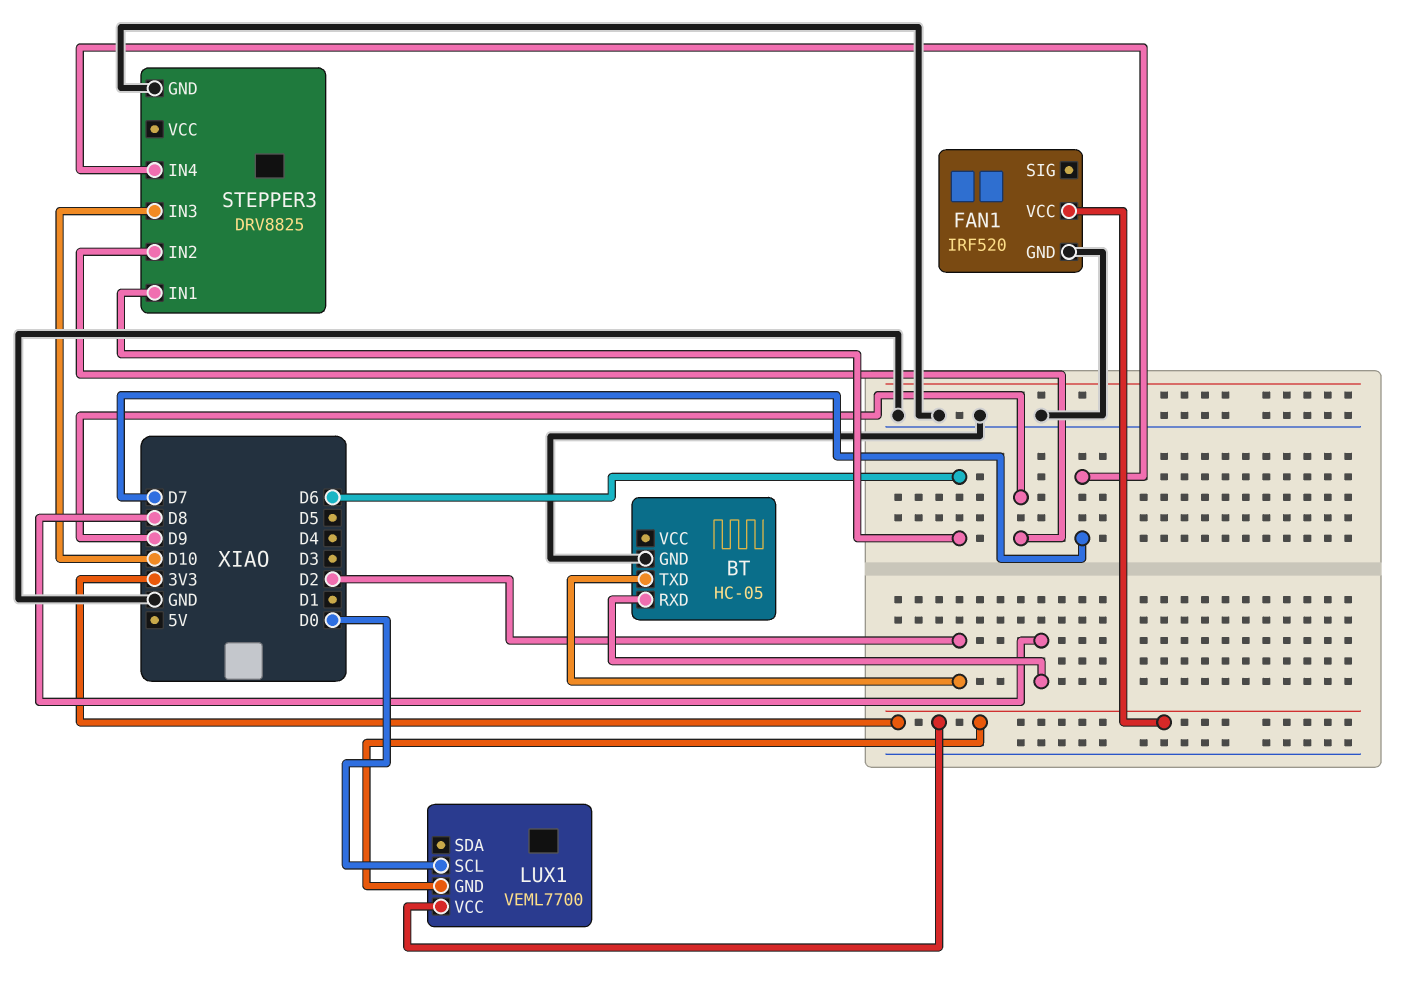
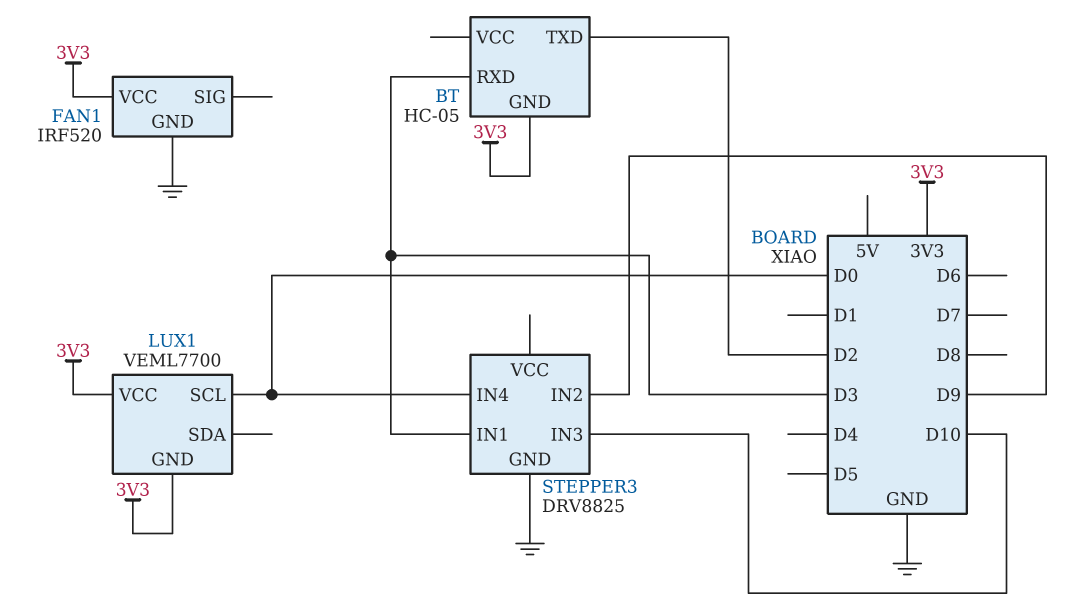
BT pin GND: GND -> 3V3
BT pin RXD: D8 -> D3
STEPPER3 pin IN1: D6 -> D3
STEPPER3 pin IN4: D7 -> D0

